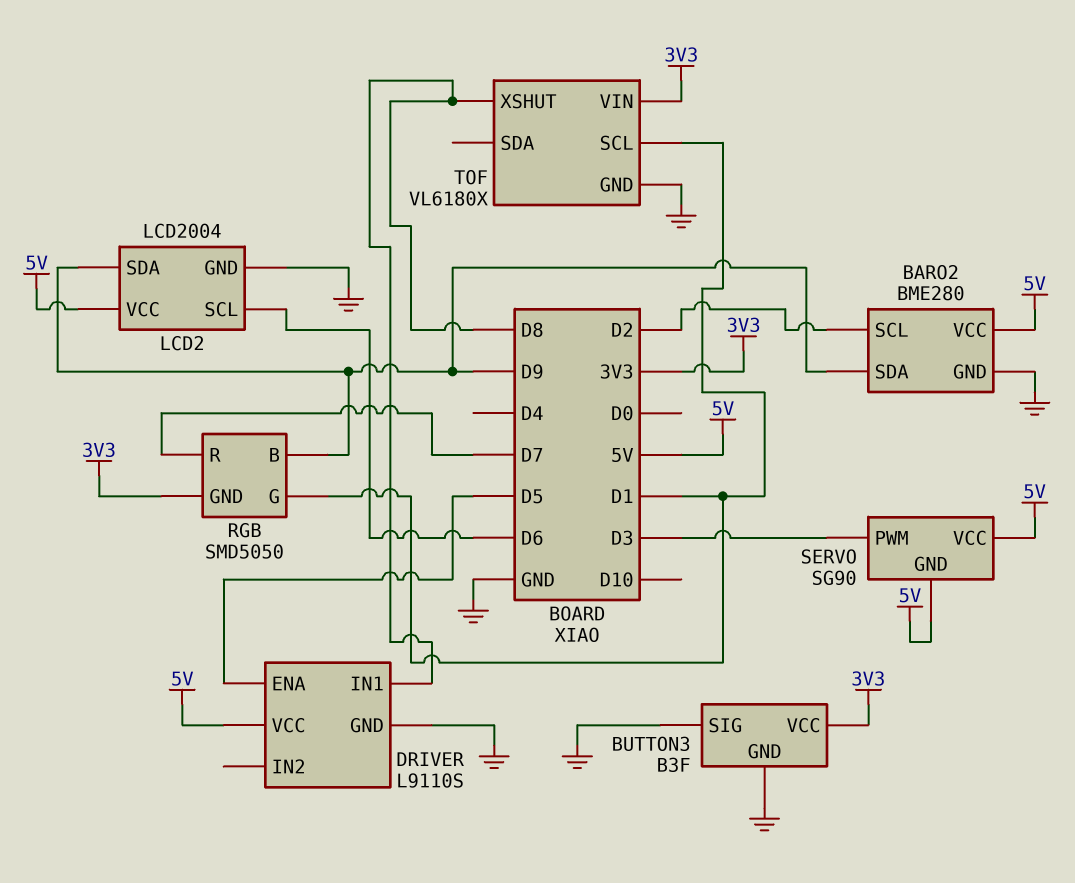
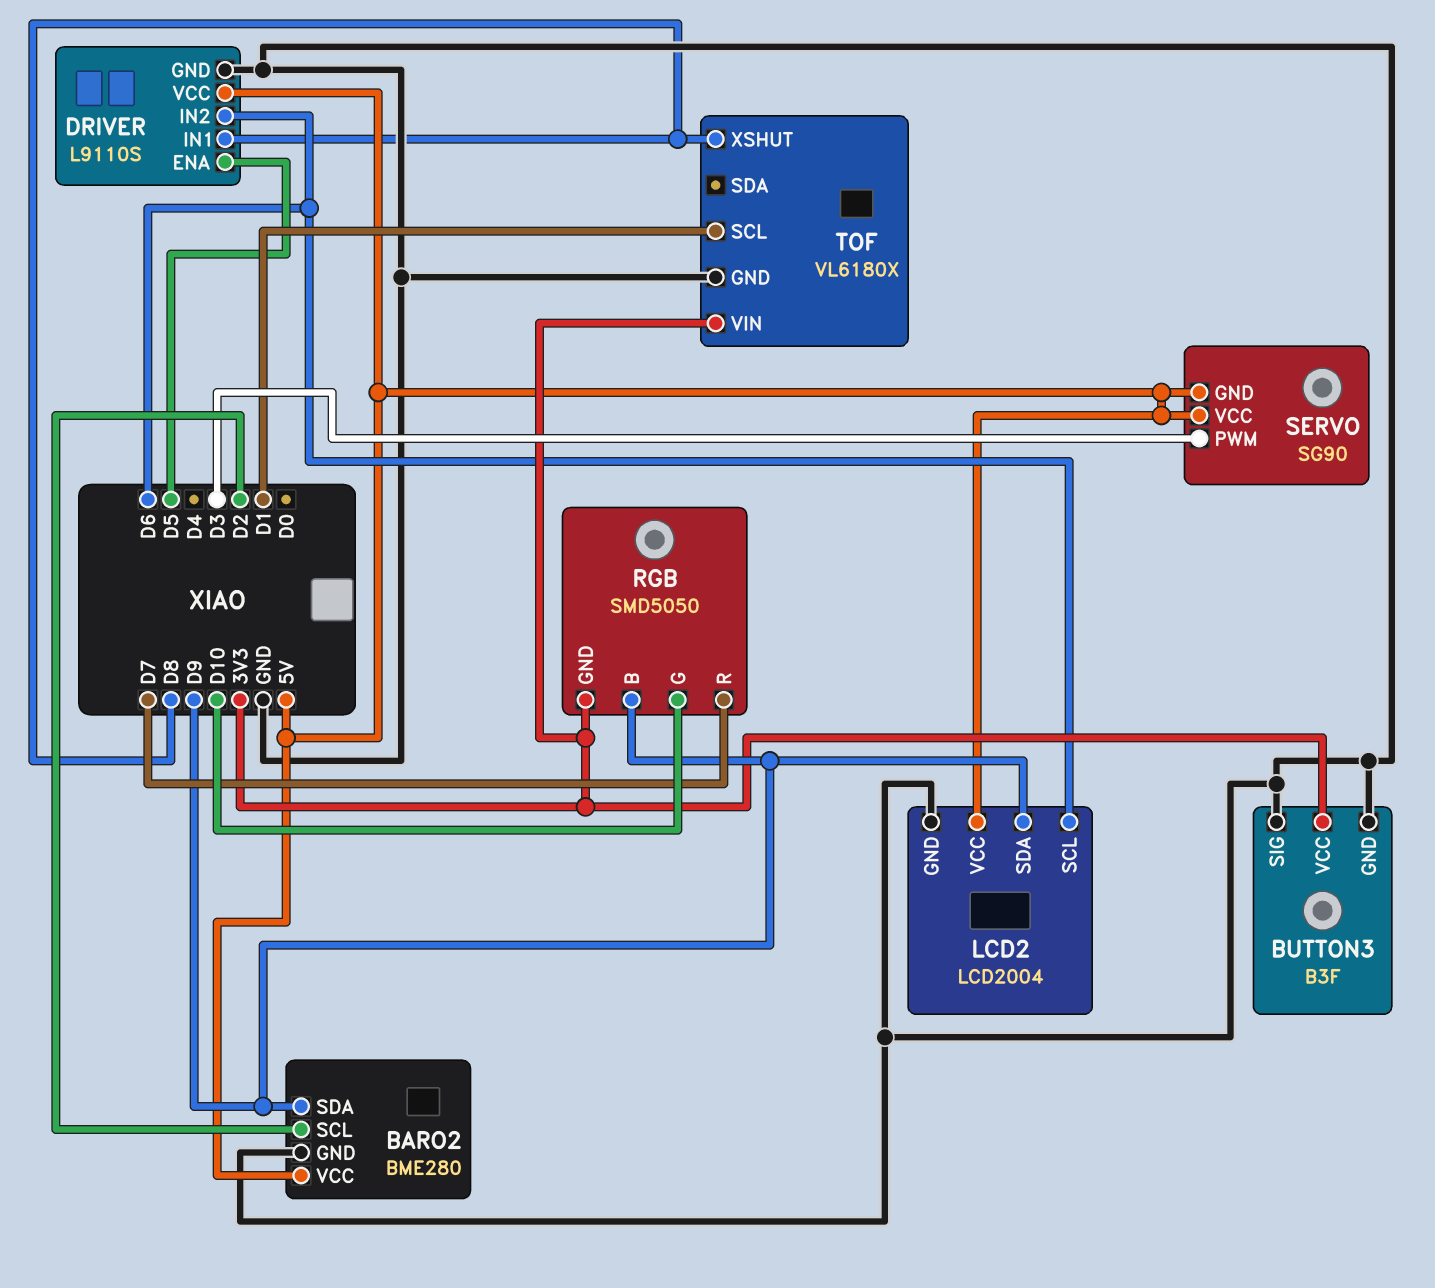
DRIVER pin IN2: none -> D6
RGB pin G: D1 -> D10

